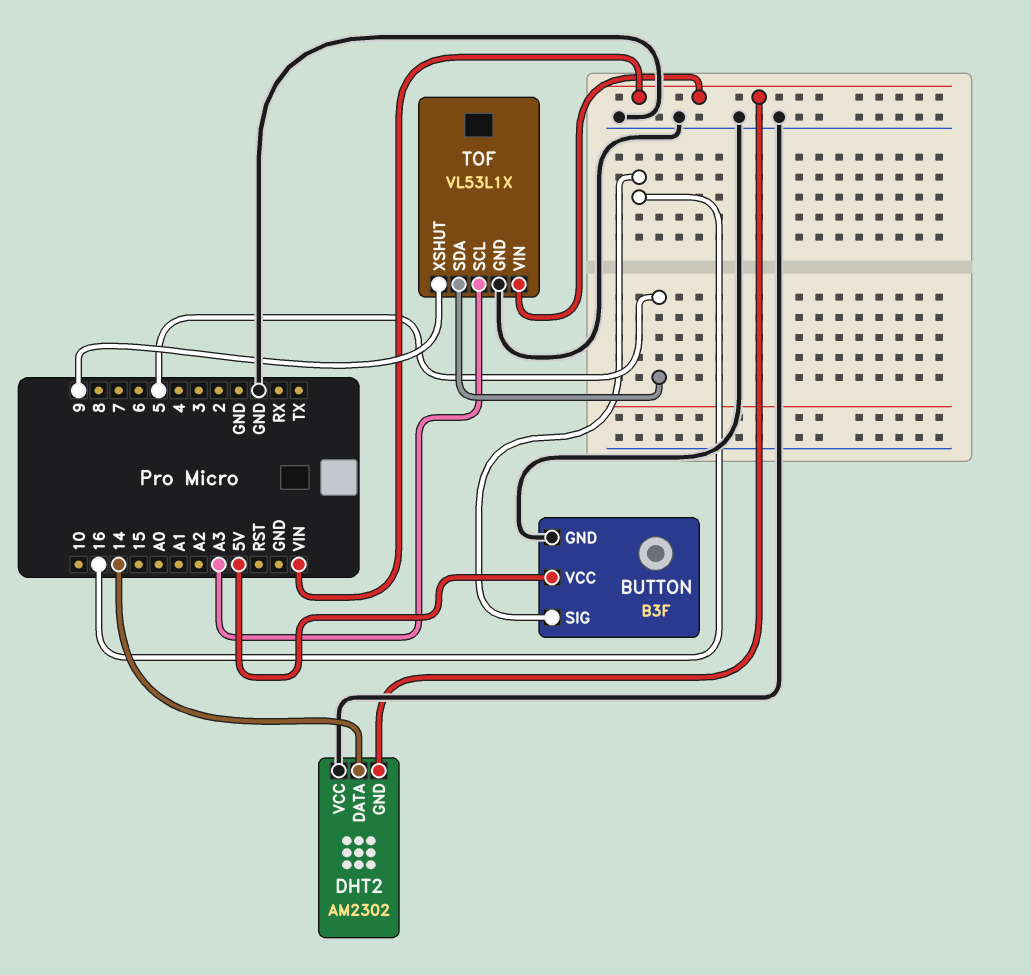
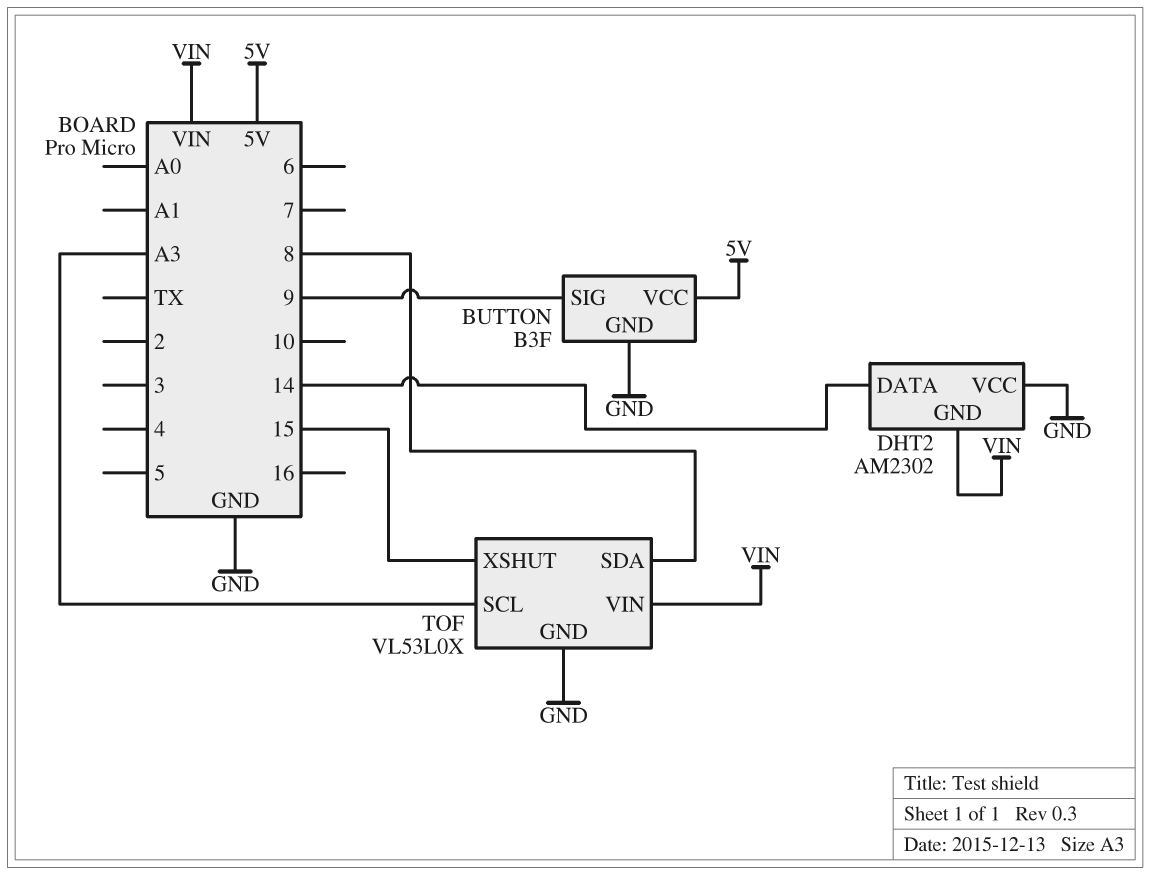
BUTTON pin SIG: 16 -> 9
TOF: VL53L1X -> VL53L0X
TOF pin SDA: 5 -> 8
TOF pin XSHUT: 9 -> 15

